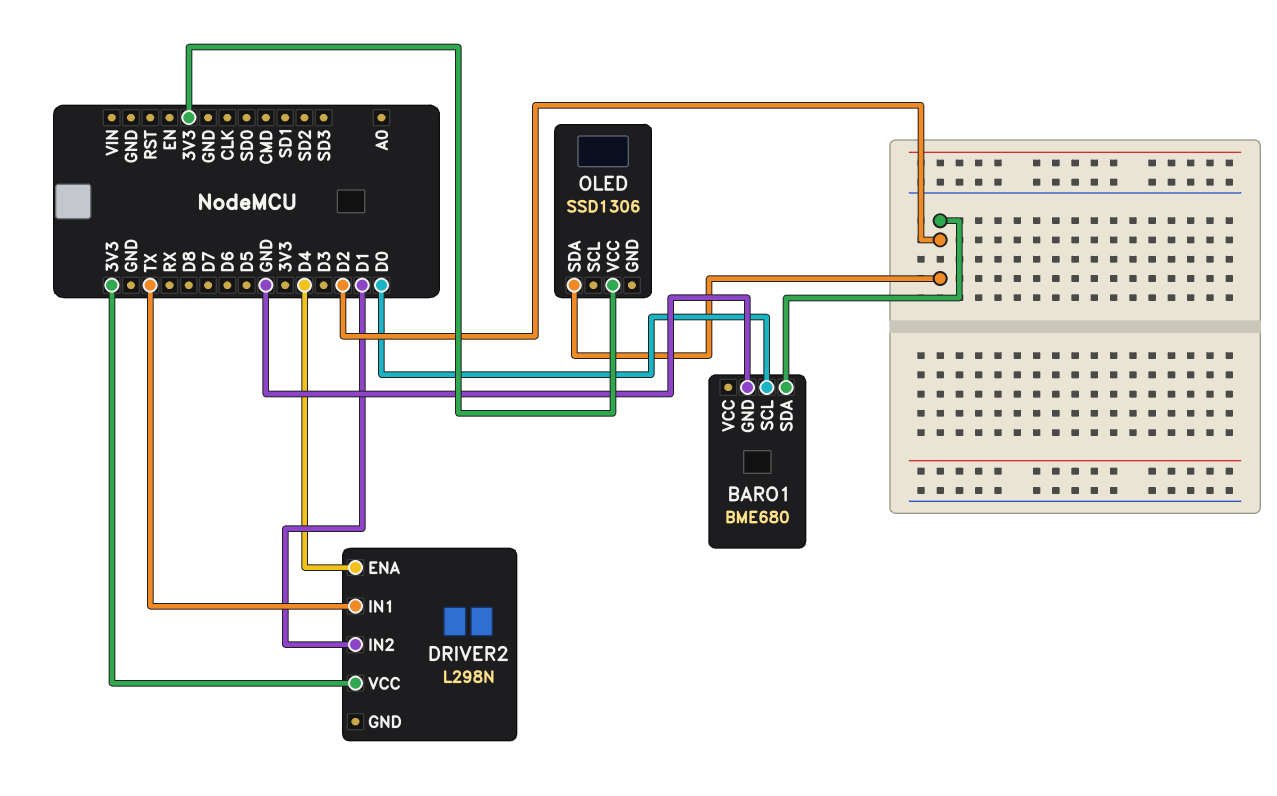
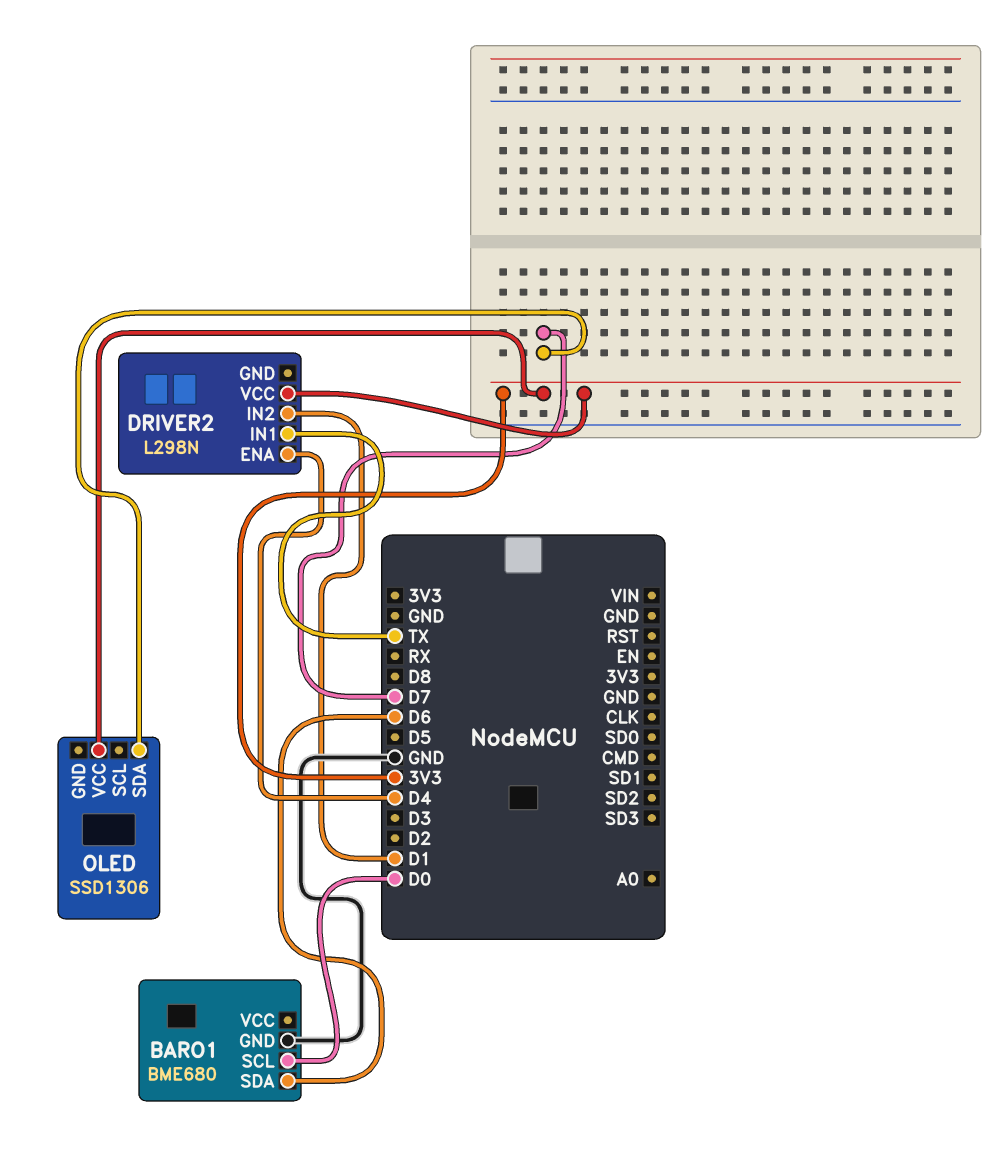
BARO1 pin SDA: D2 -> D6
OLED pin SDA: D2 -> D7

